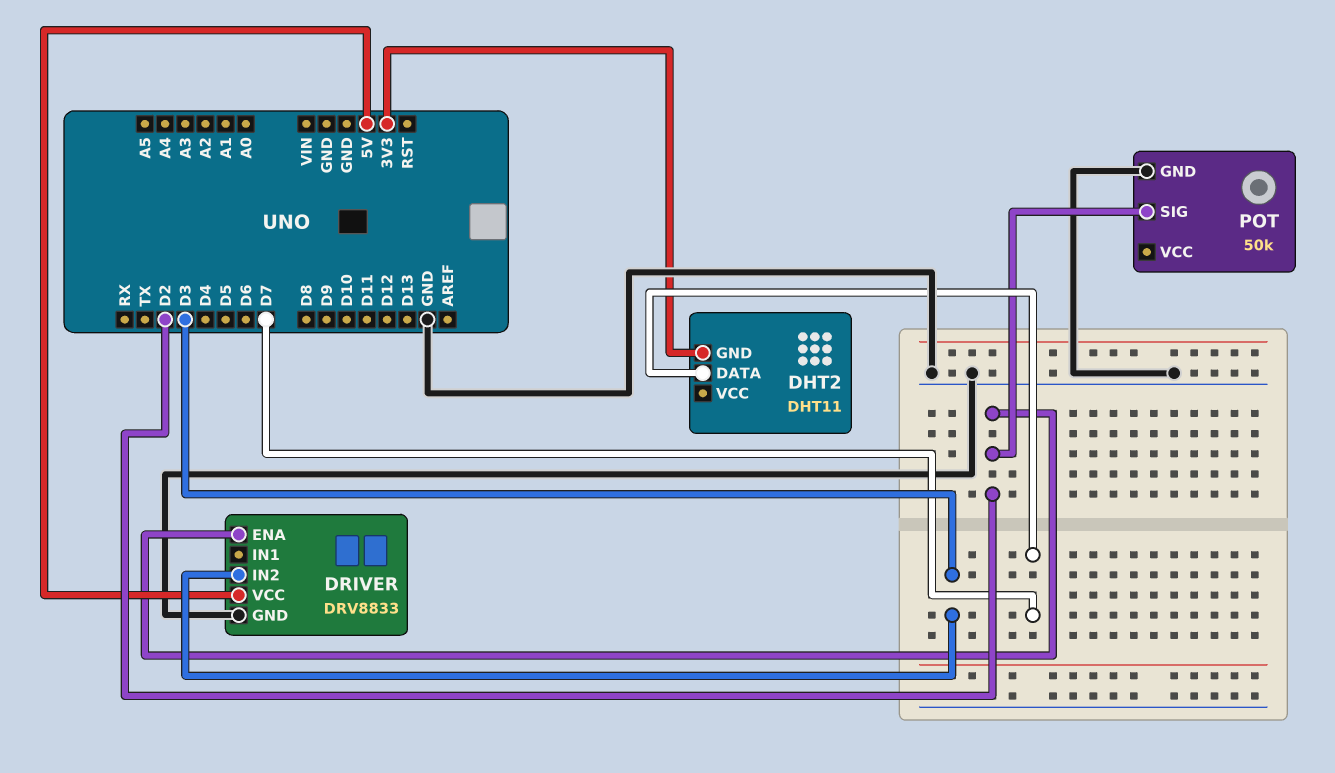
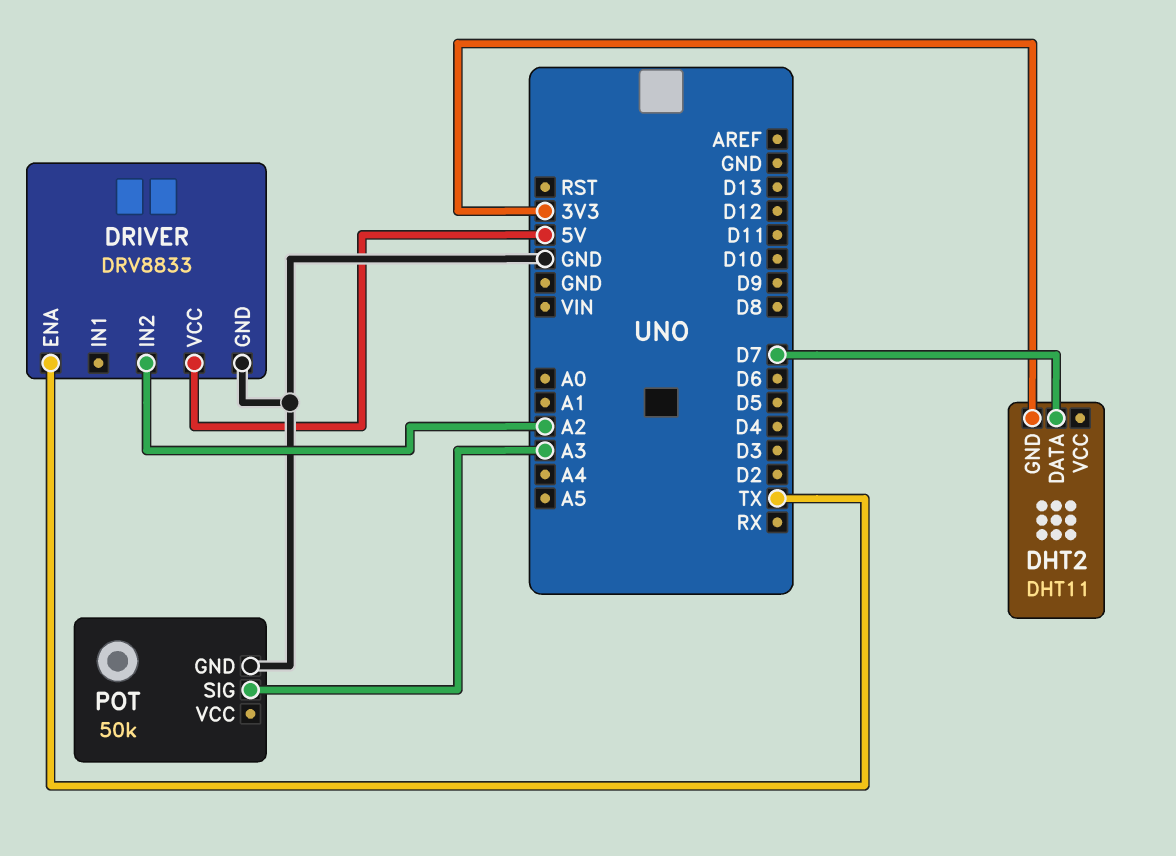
DRIVER pin ENA: D2 -> TX
DRIVER pin IN2: D3 -> A2
POT pin SIG: D2 -> A3

